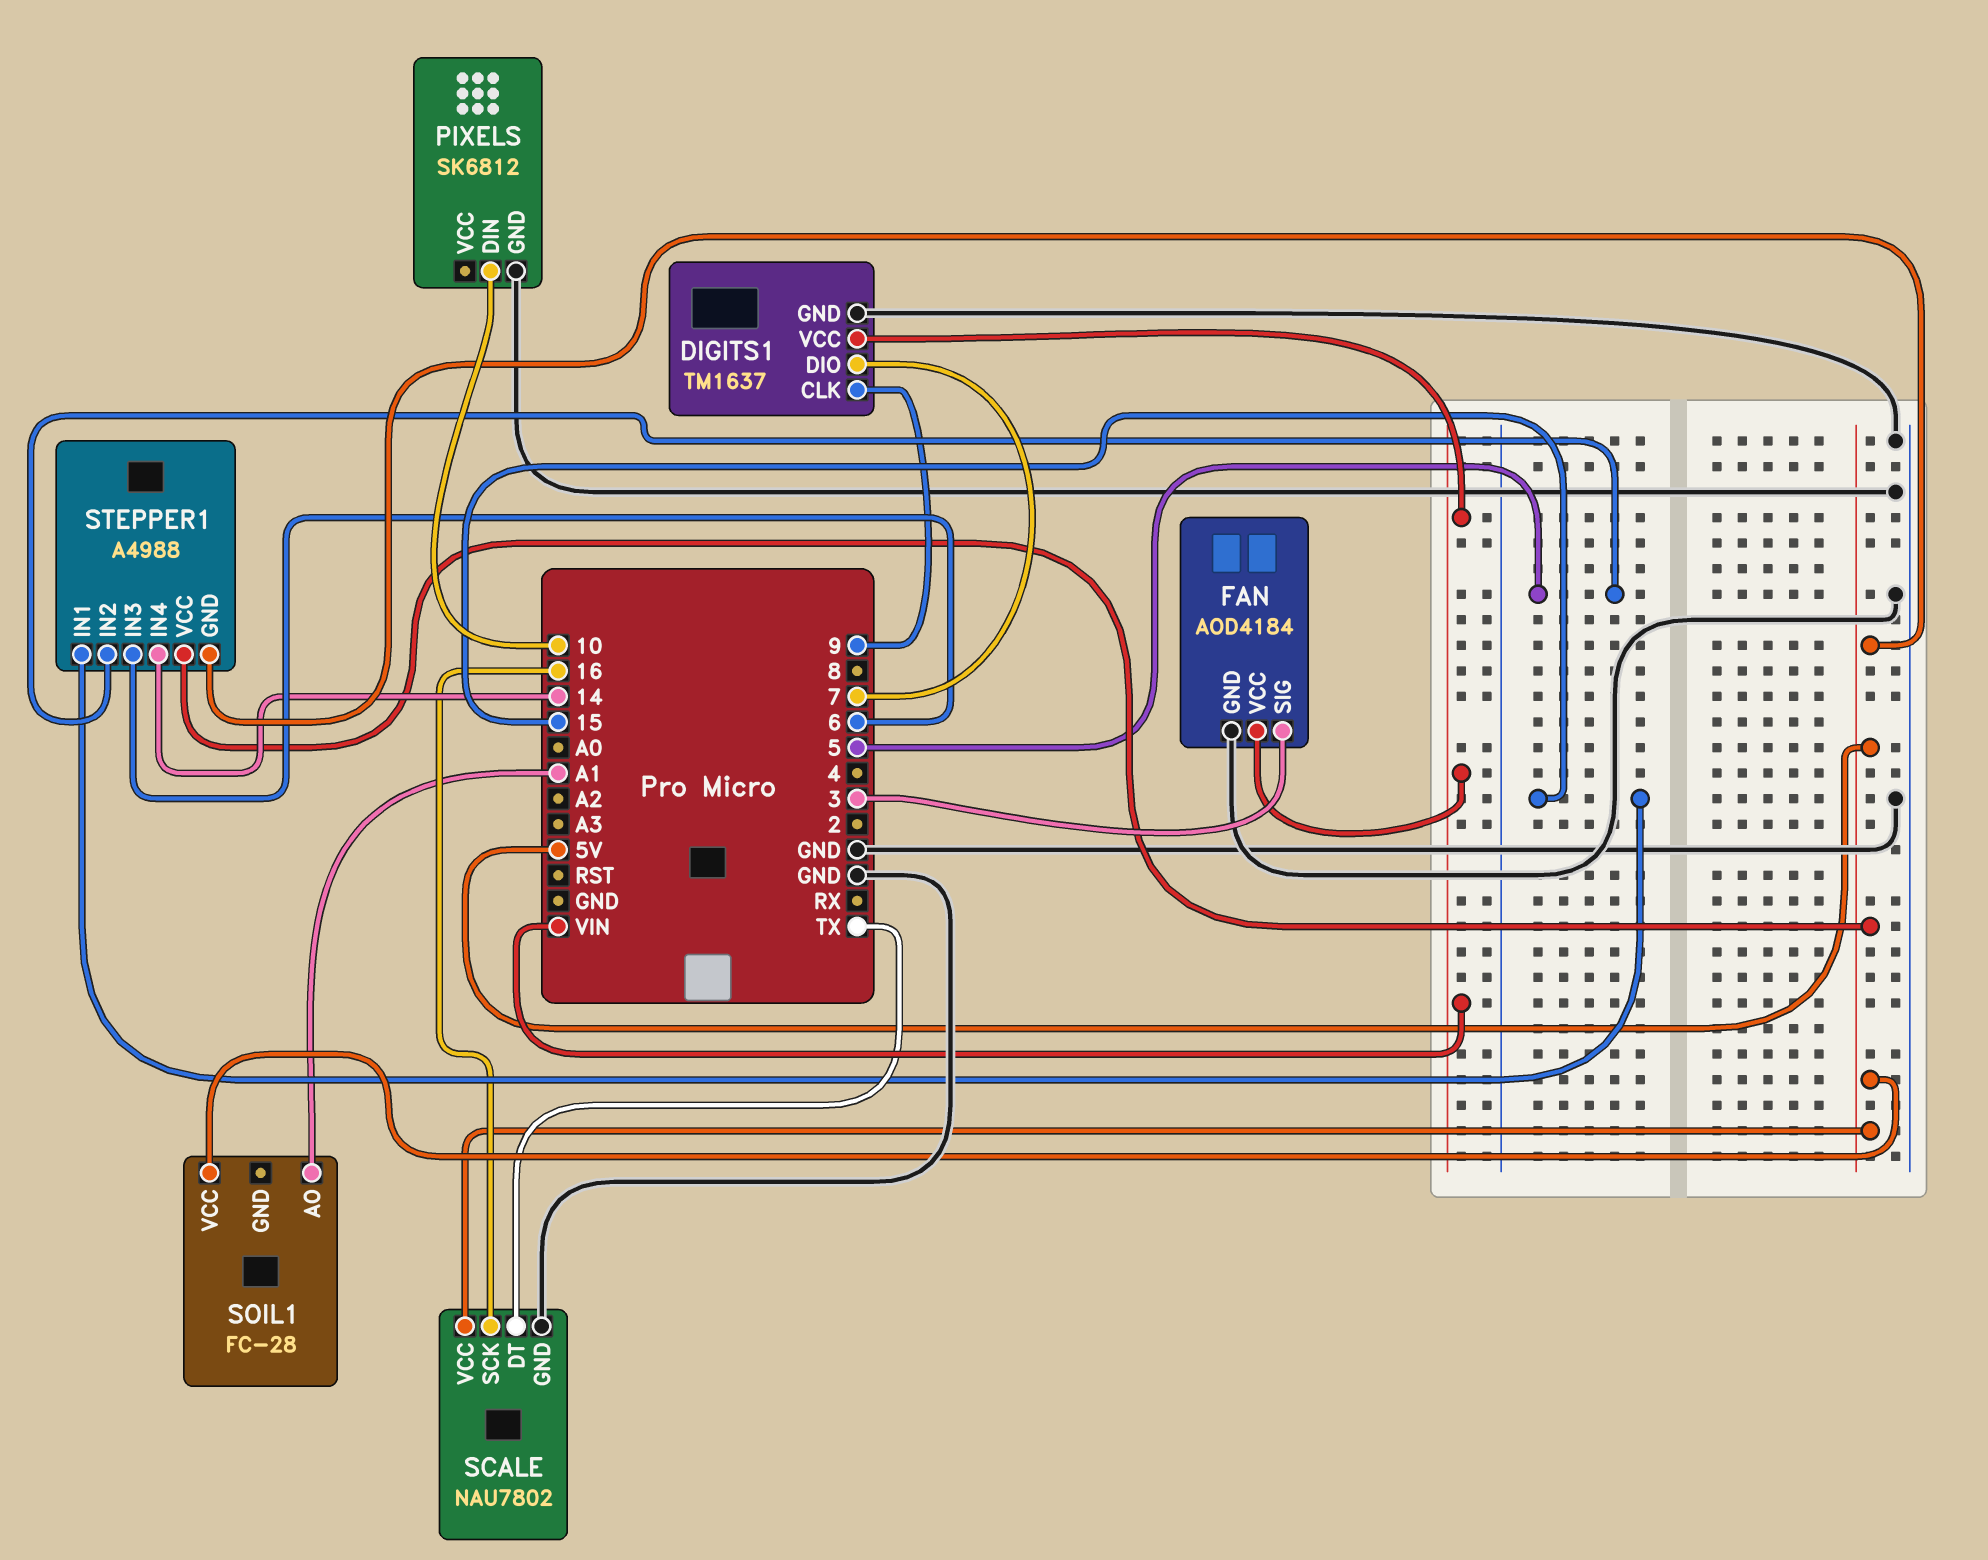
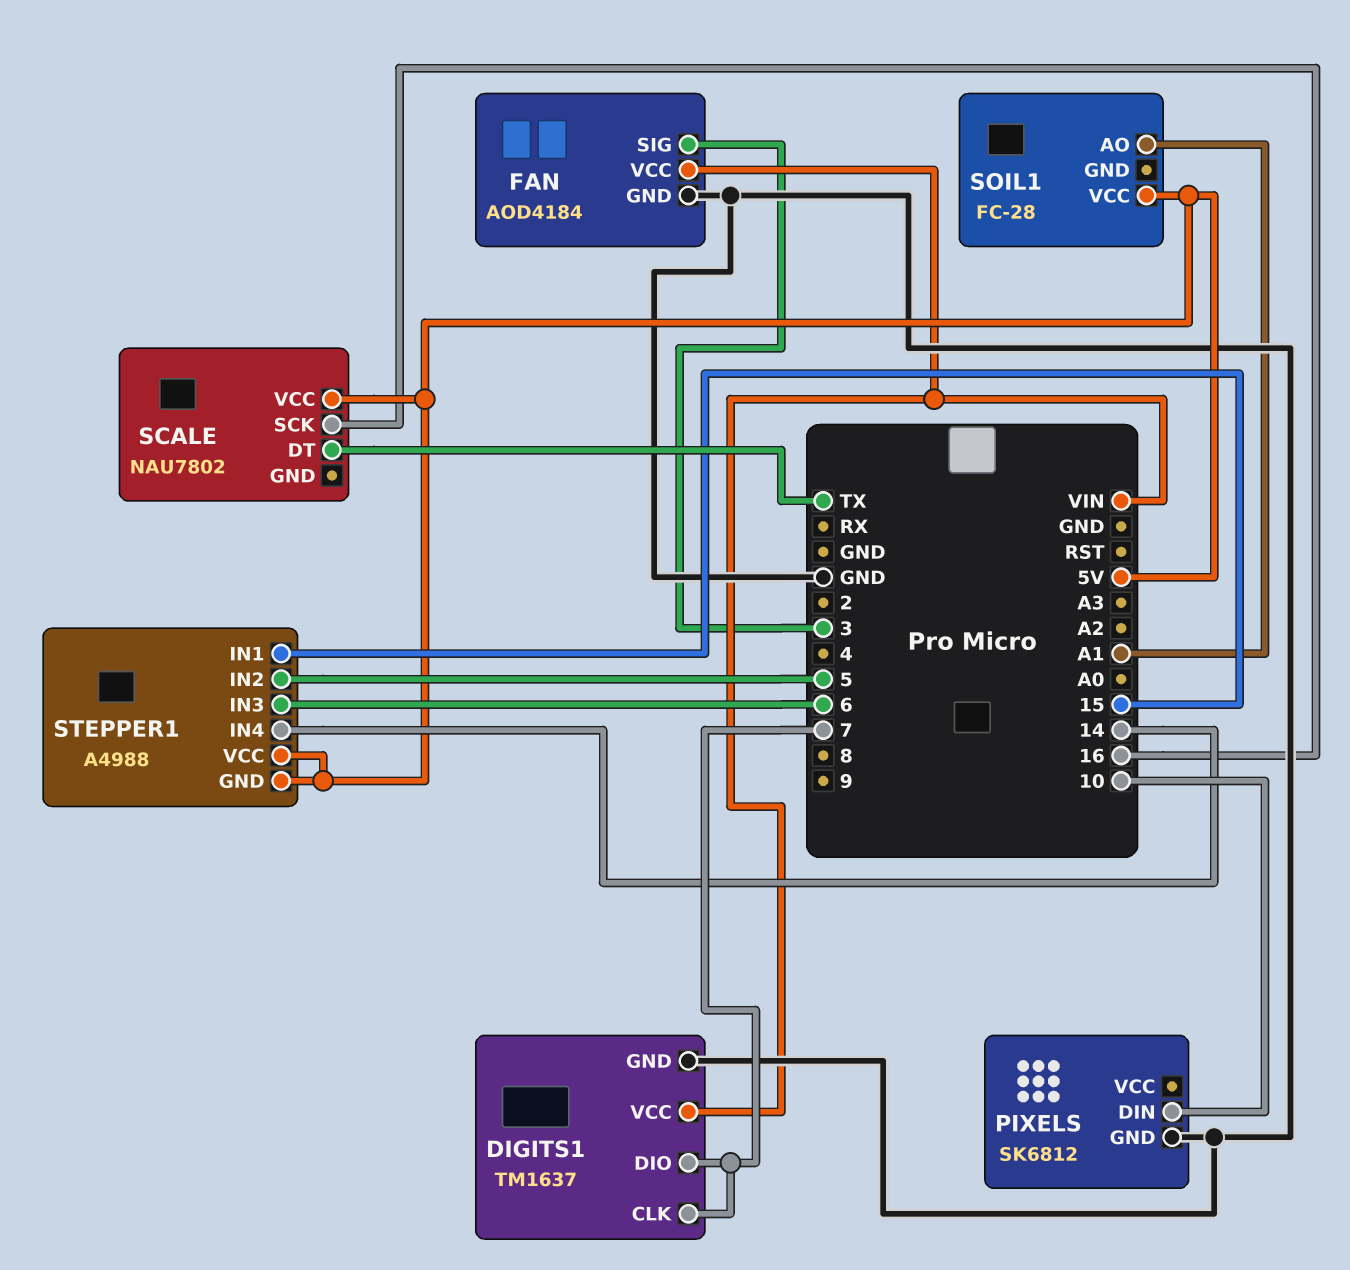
DIGITS1 pin CLK: 9 -> 7
SCALE pin GND: GND -> none

